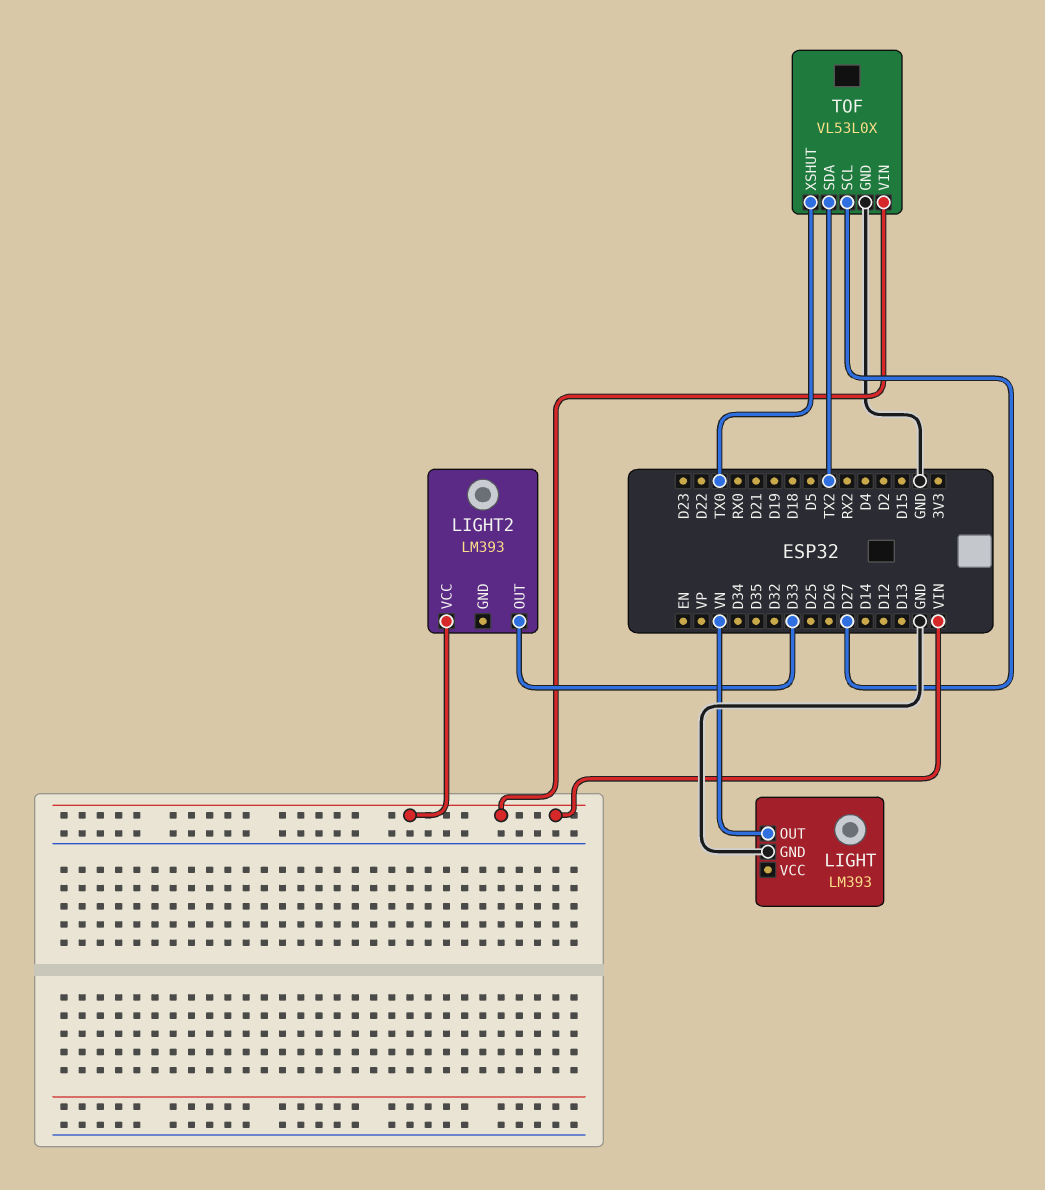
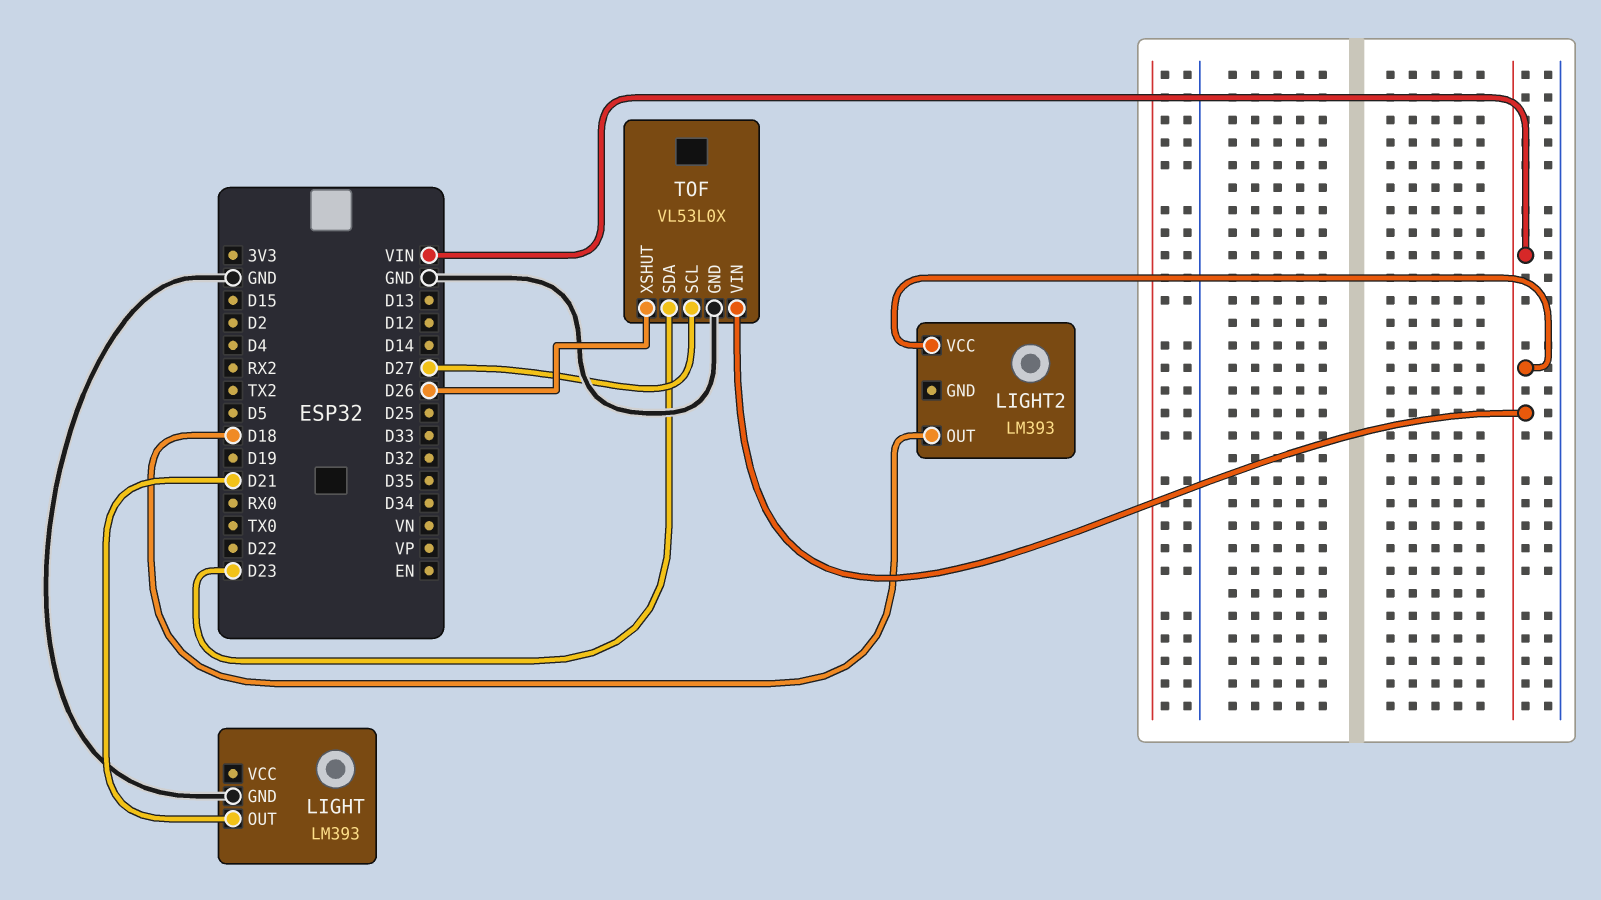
LIGHT pin OUT: VN -> D21
LIGHT2 pin OUT: D33 -> D18
TOF pin SDA: TX2 -> D23
TOF pin XSHUT: TX0 -> D26

